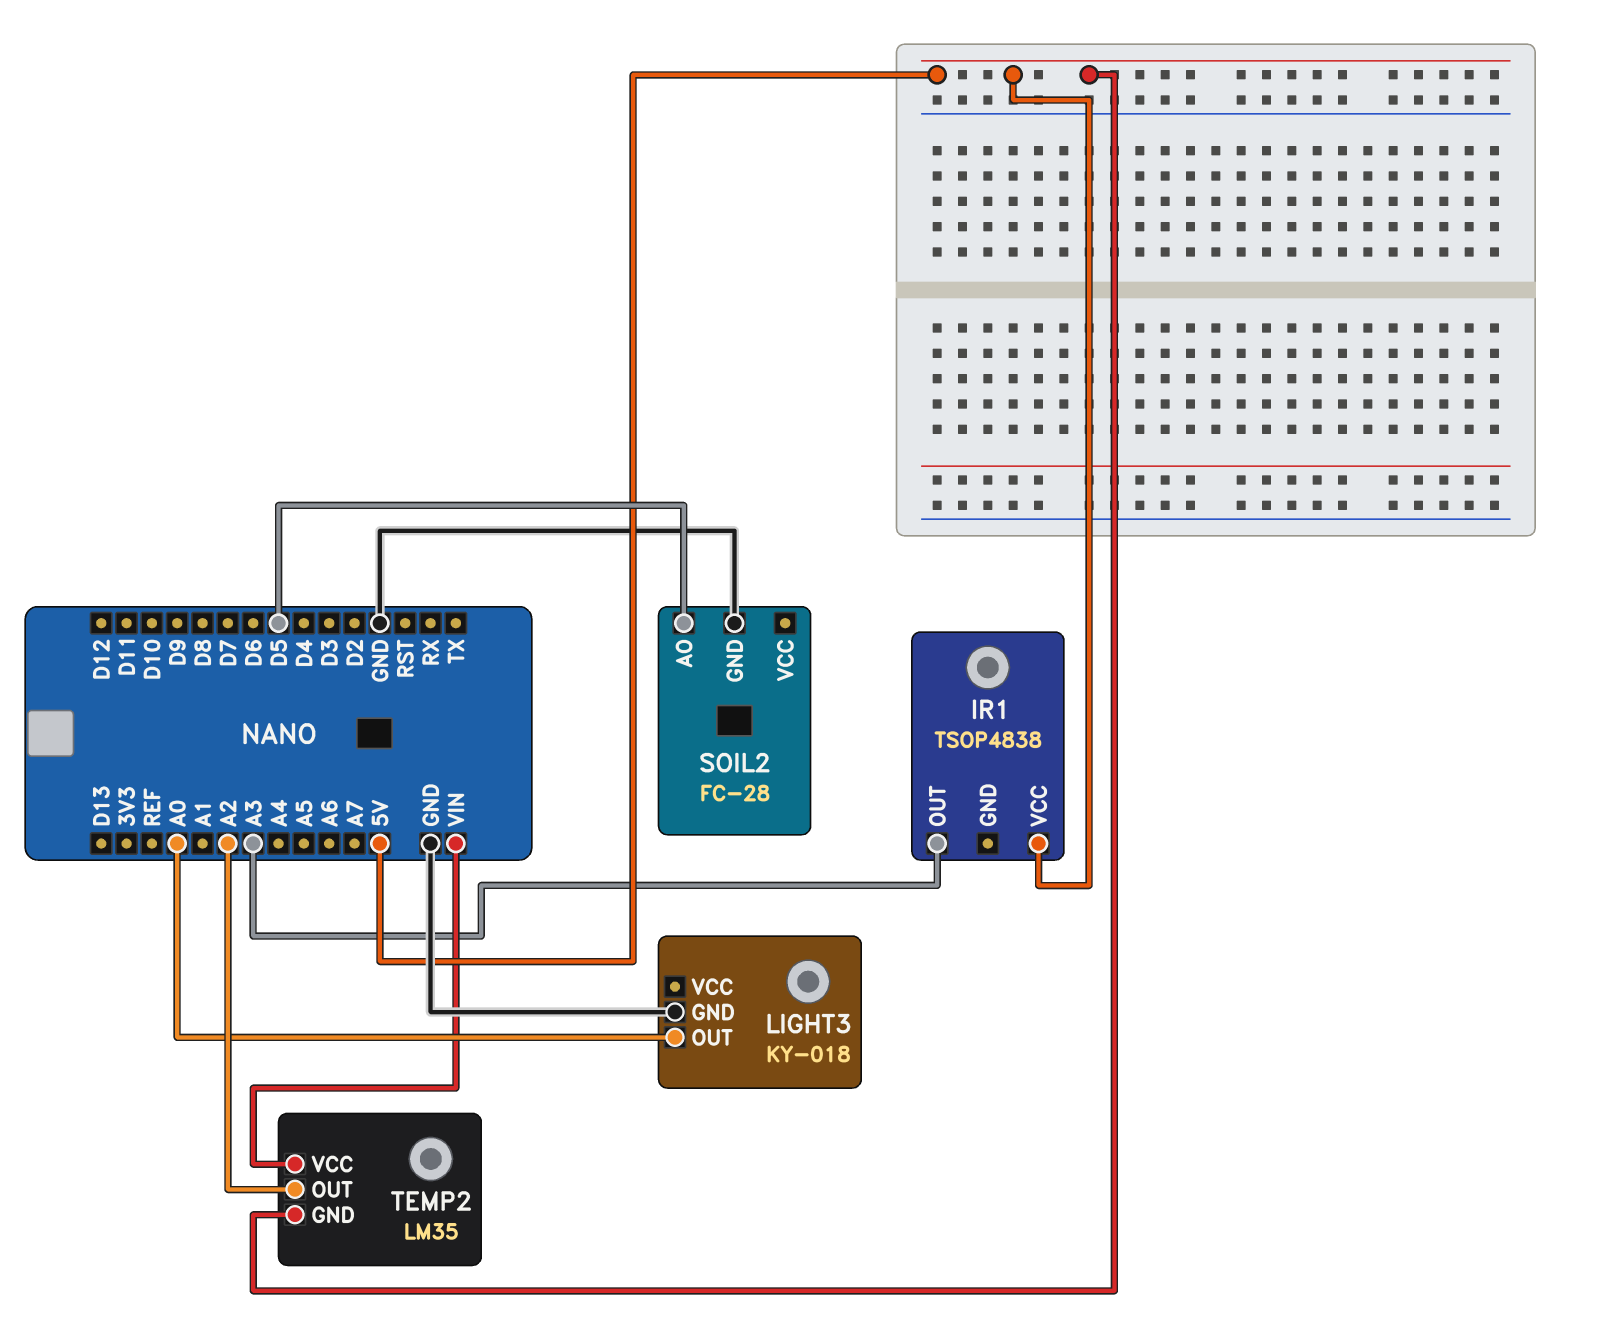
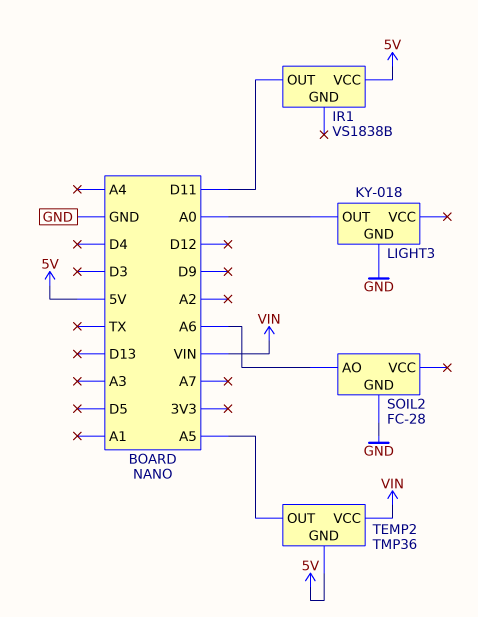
IR1: TSOP4838 -> VS1838B
IR1 pin OUT: A3 -> D11
SOIL2 pin AO: D5 -> A6
TEMP2: LM35 -> TMP36
TEMP2 pin OUT: A2 -> A5

